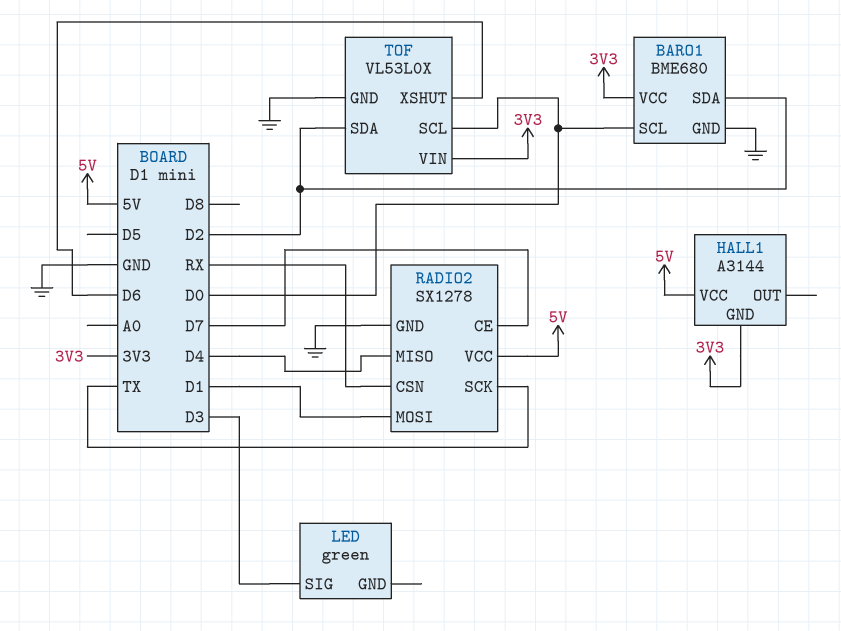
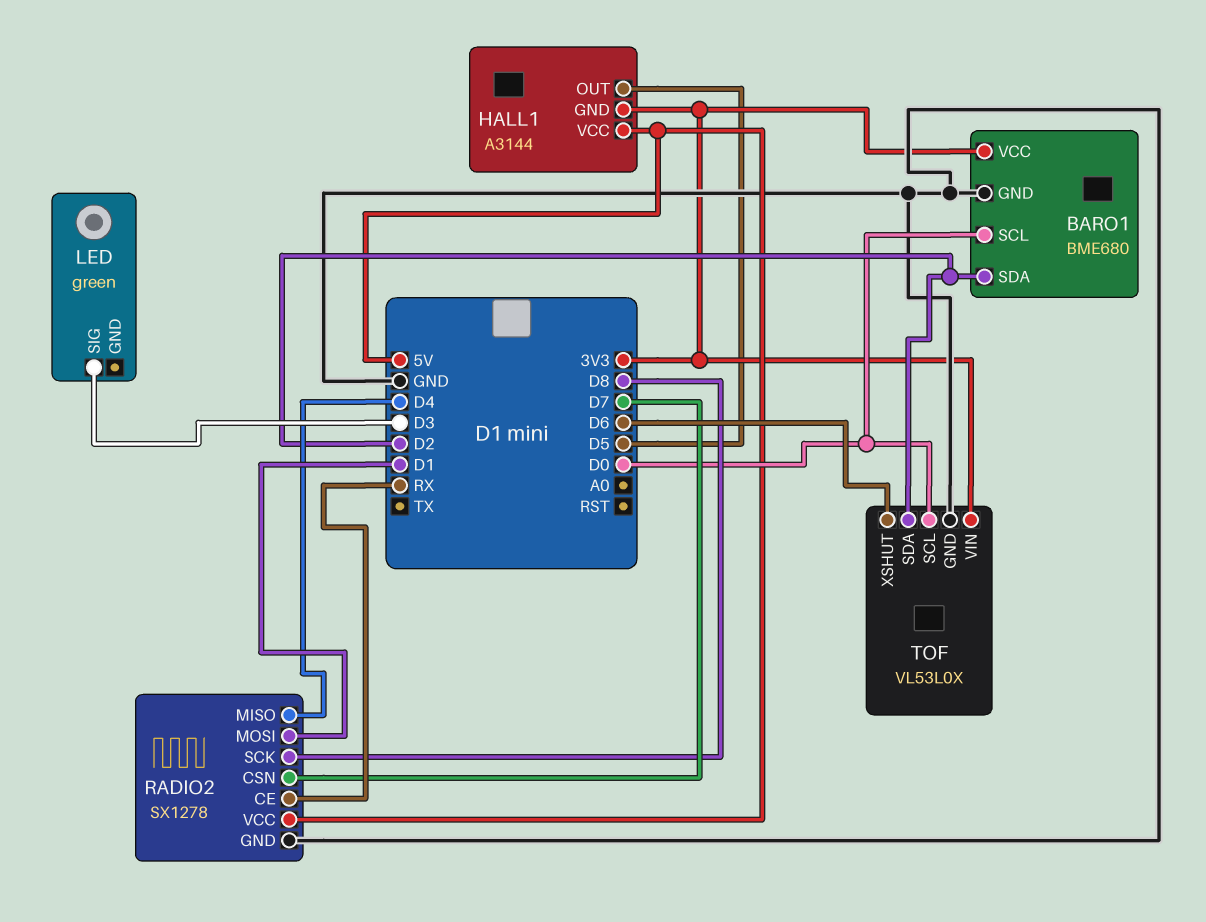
HALL1 pin OUT: none -> D5
RADIO2 pin CE: D7 -> RX
RADIO2 pin CSN: RX -> D7
RADIO2 pin SCK: TX -> D8

